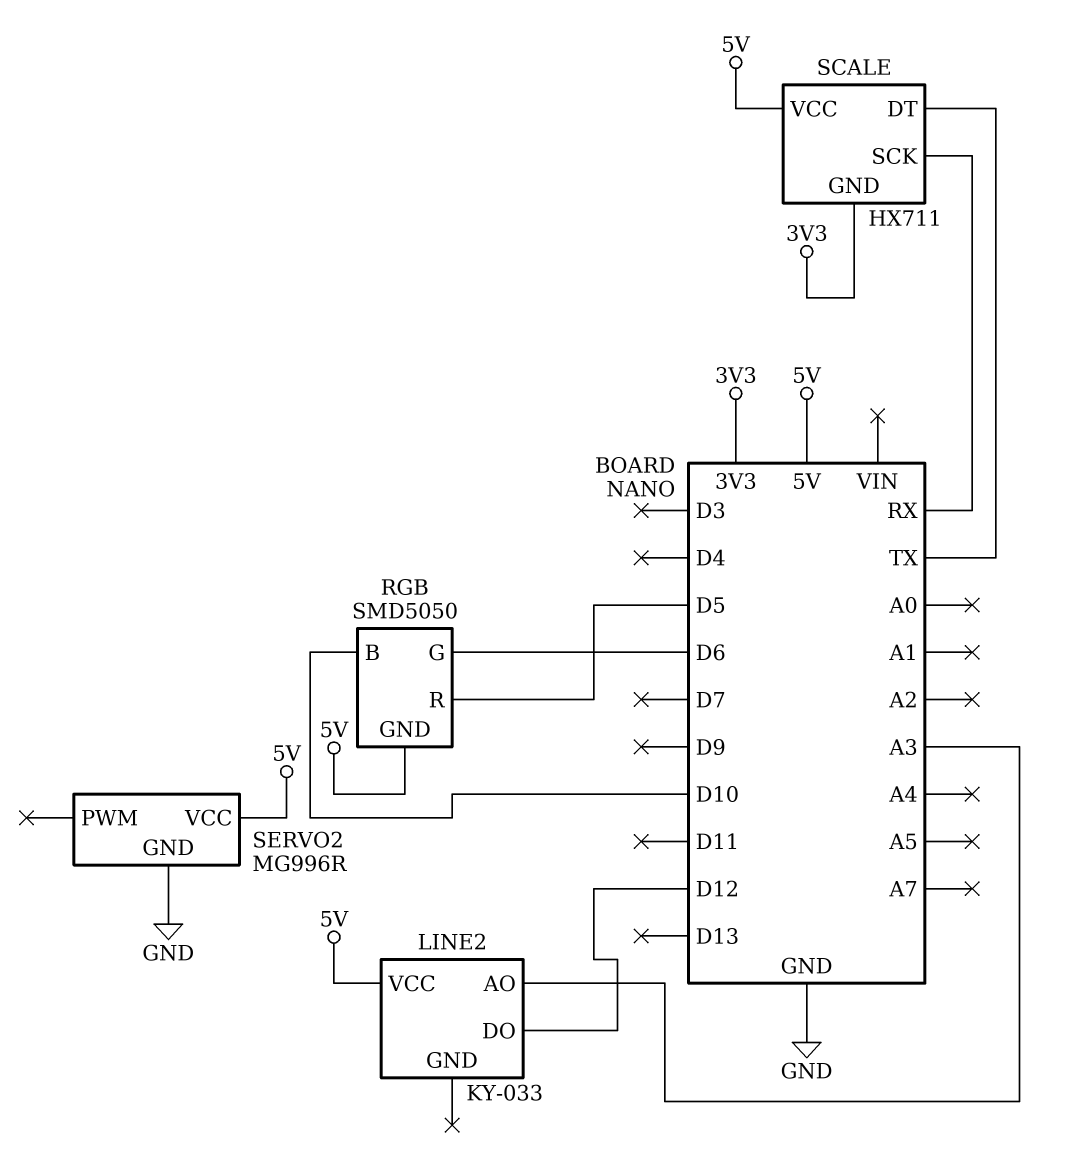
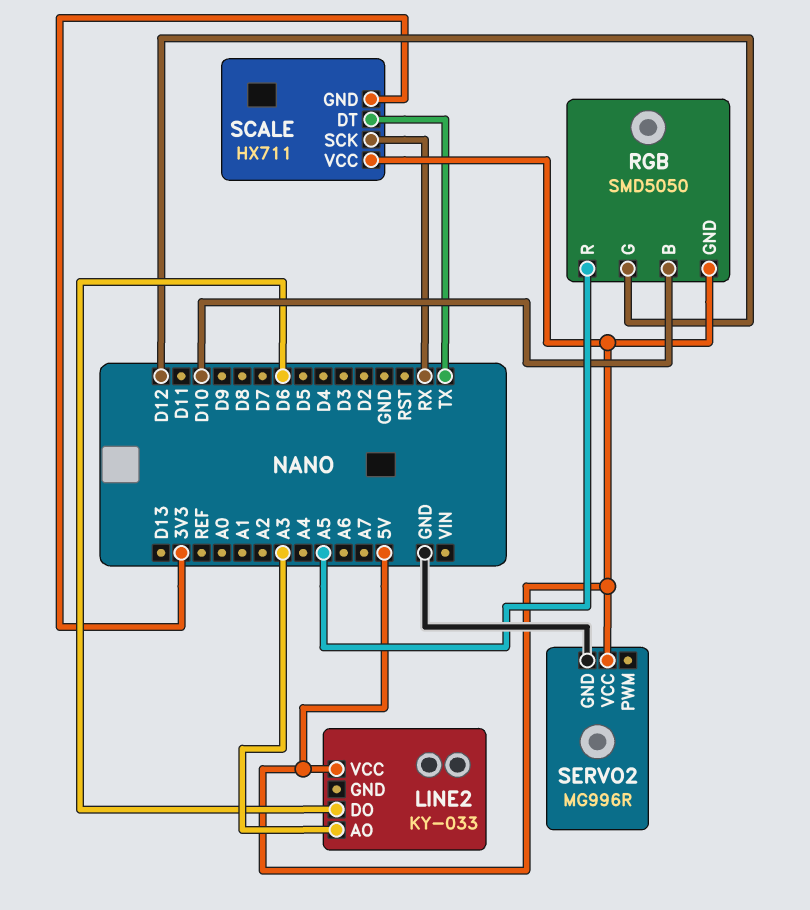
LINE2 pin DO: D12 -> D6
RGB pin G: D6 -> D12
RGB pin R: D5 -> A5

